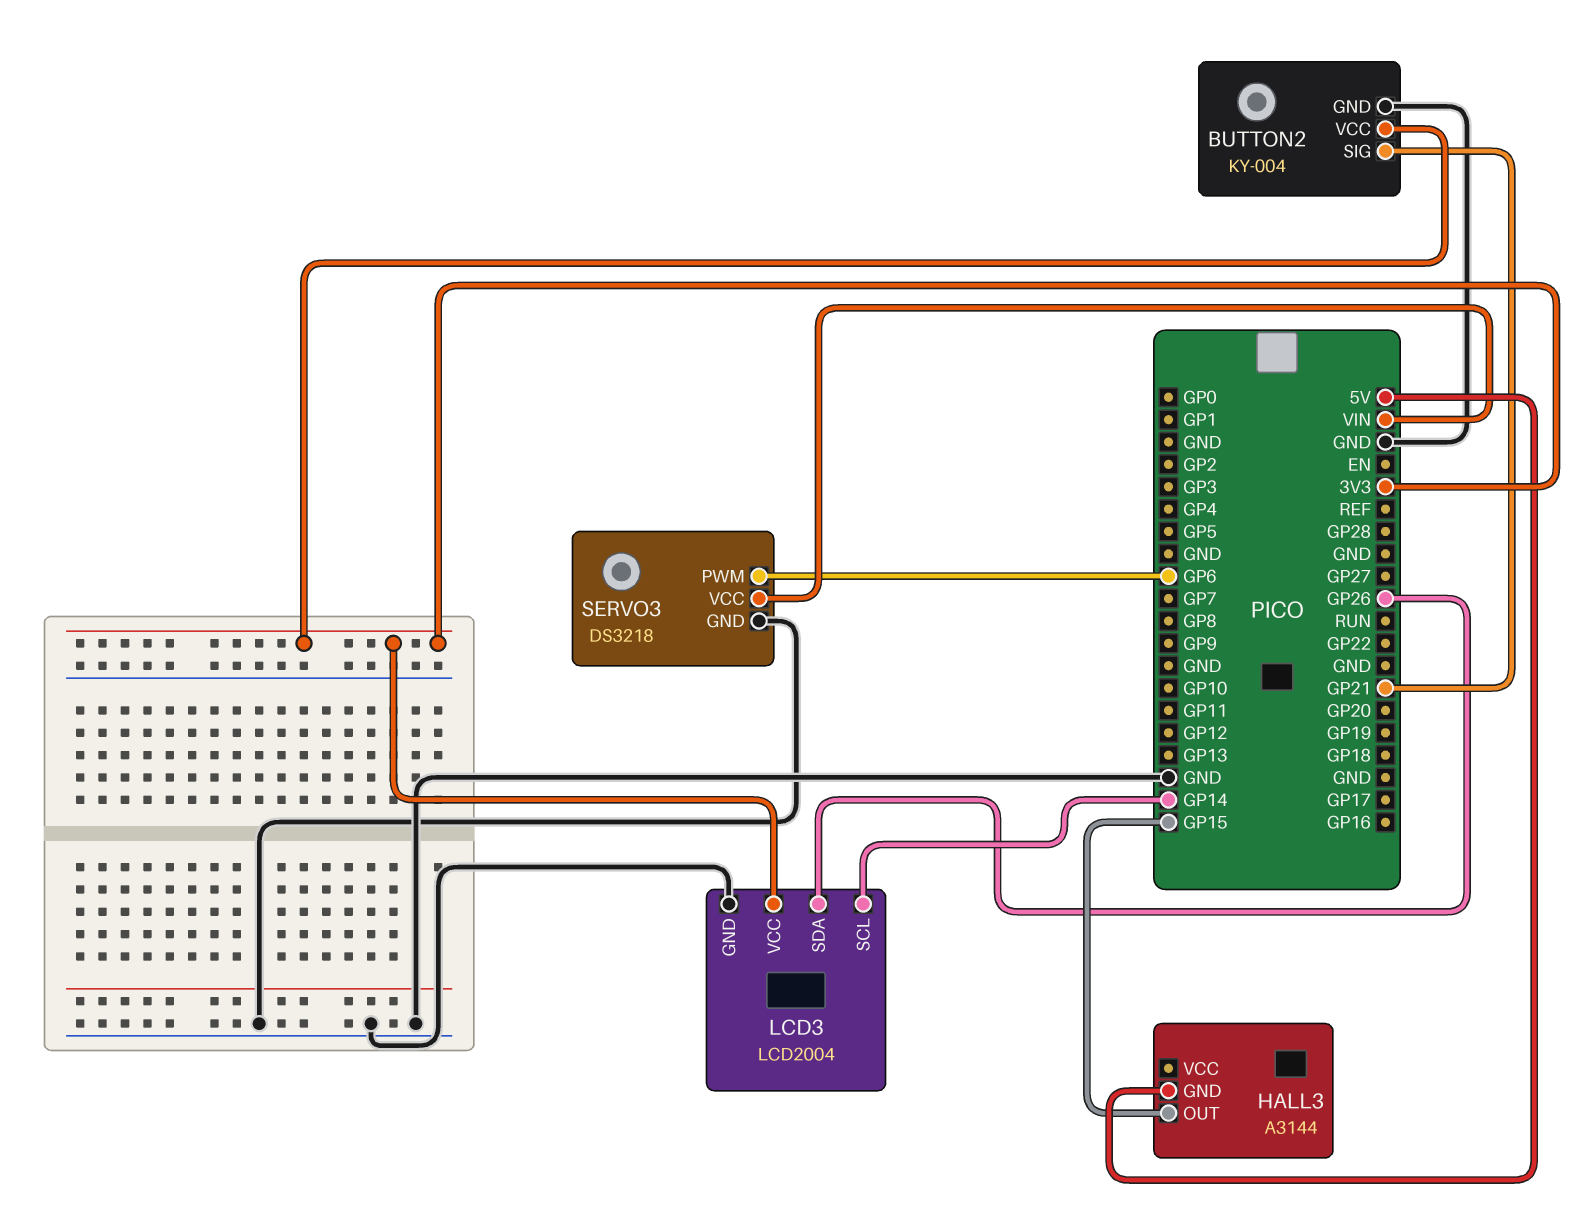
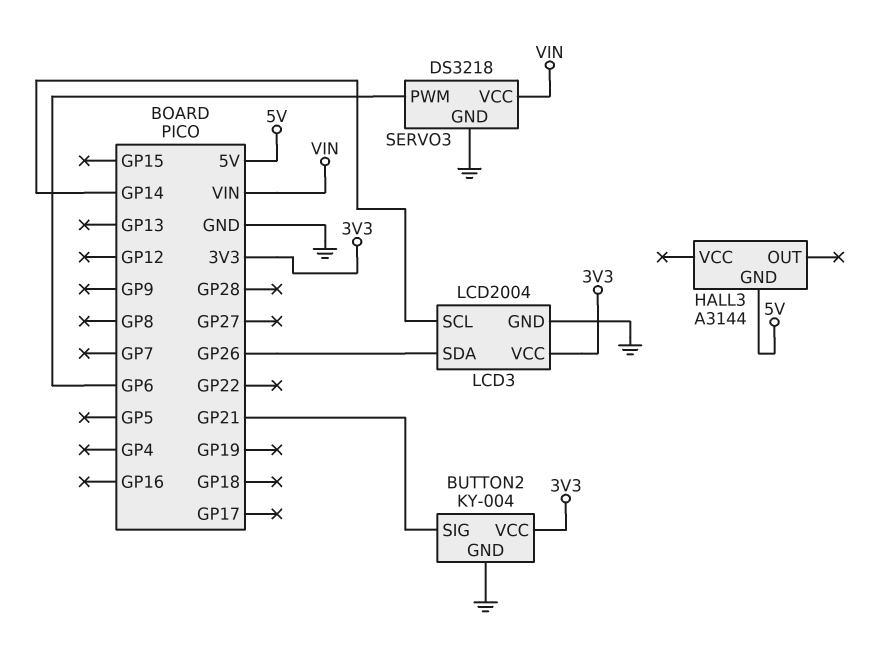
HALL3 pin OUT: GP15 -> none

